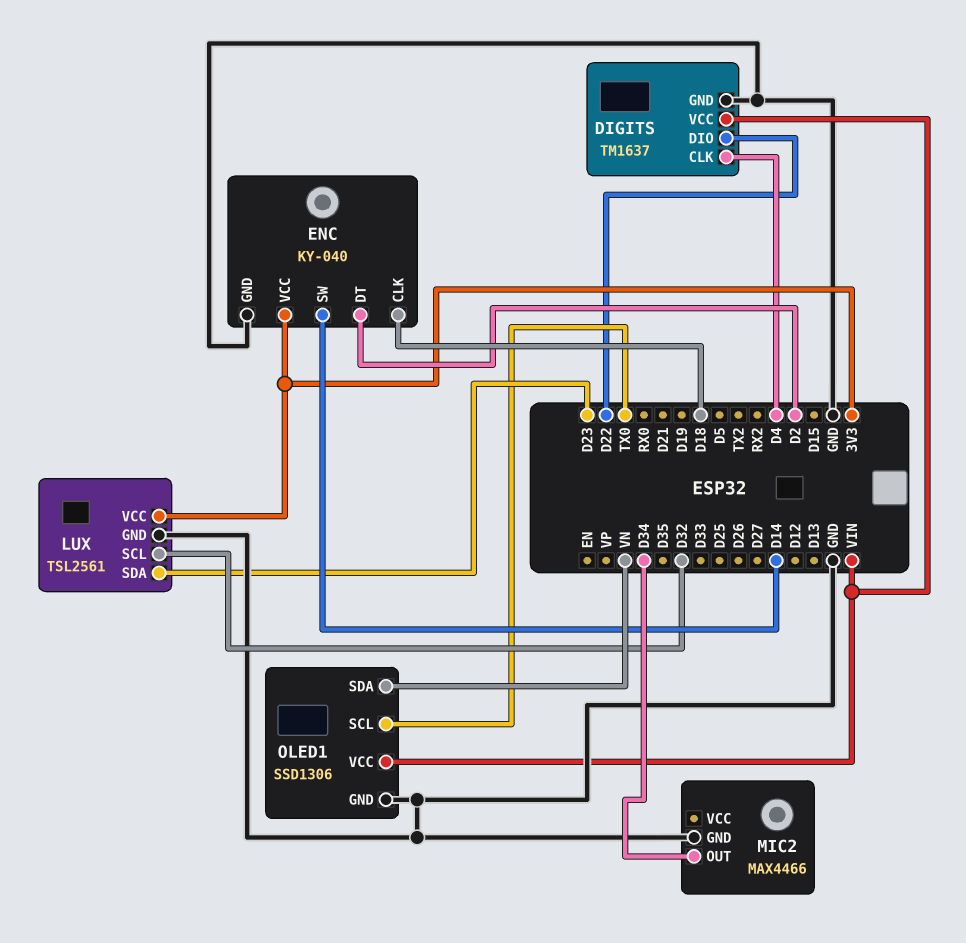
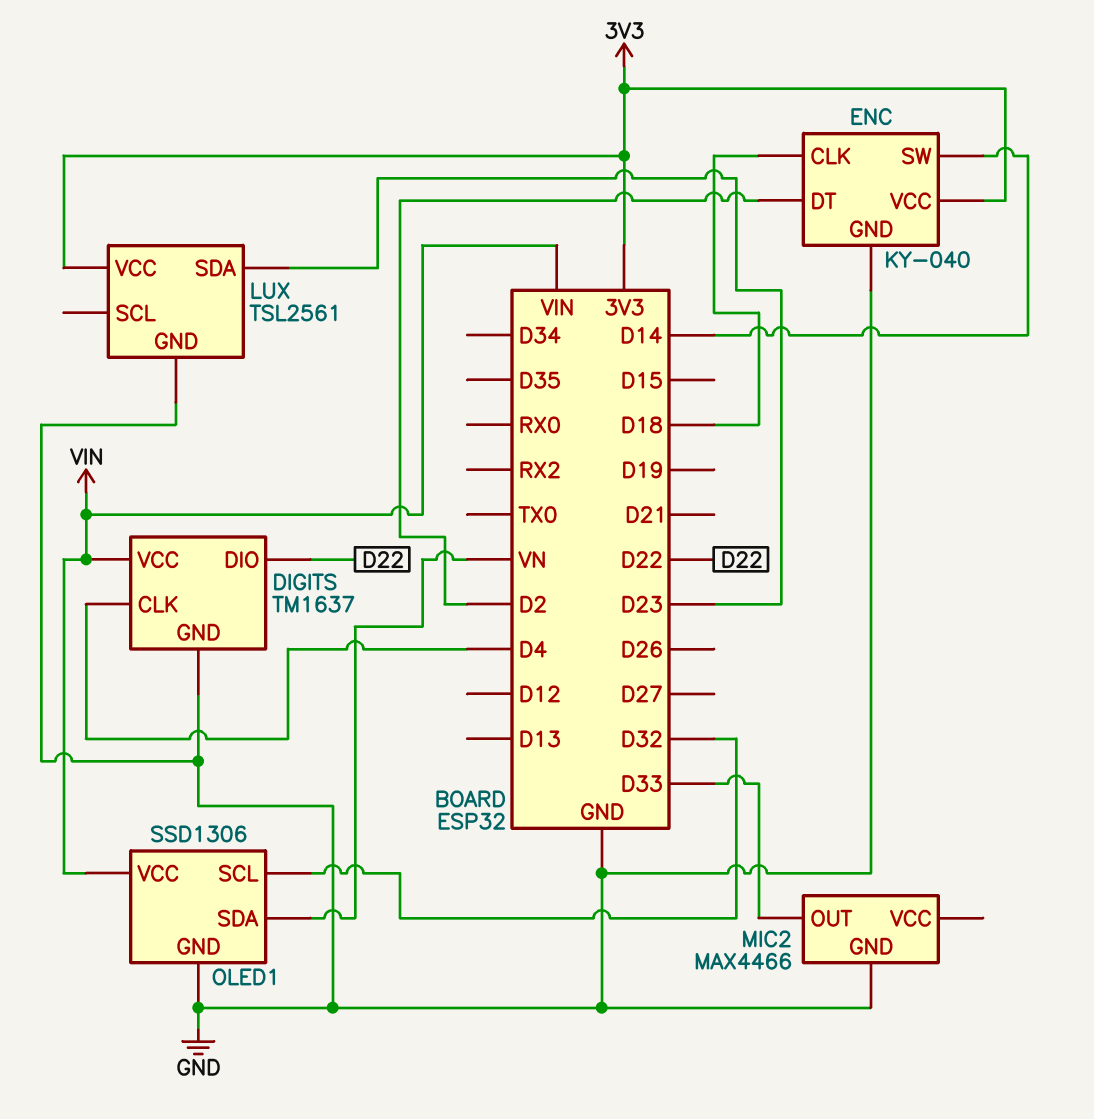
LUX pin SCL: D32 -> none
MIC2 pin OUT: D34 -> D33
OLED1 pin SCL: TX0 -> D32

